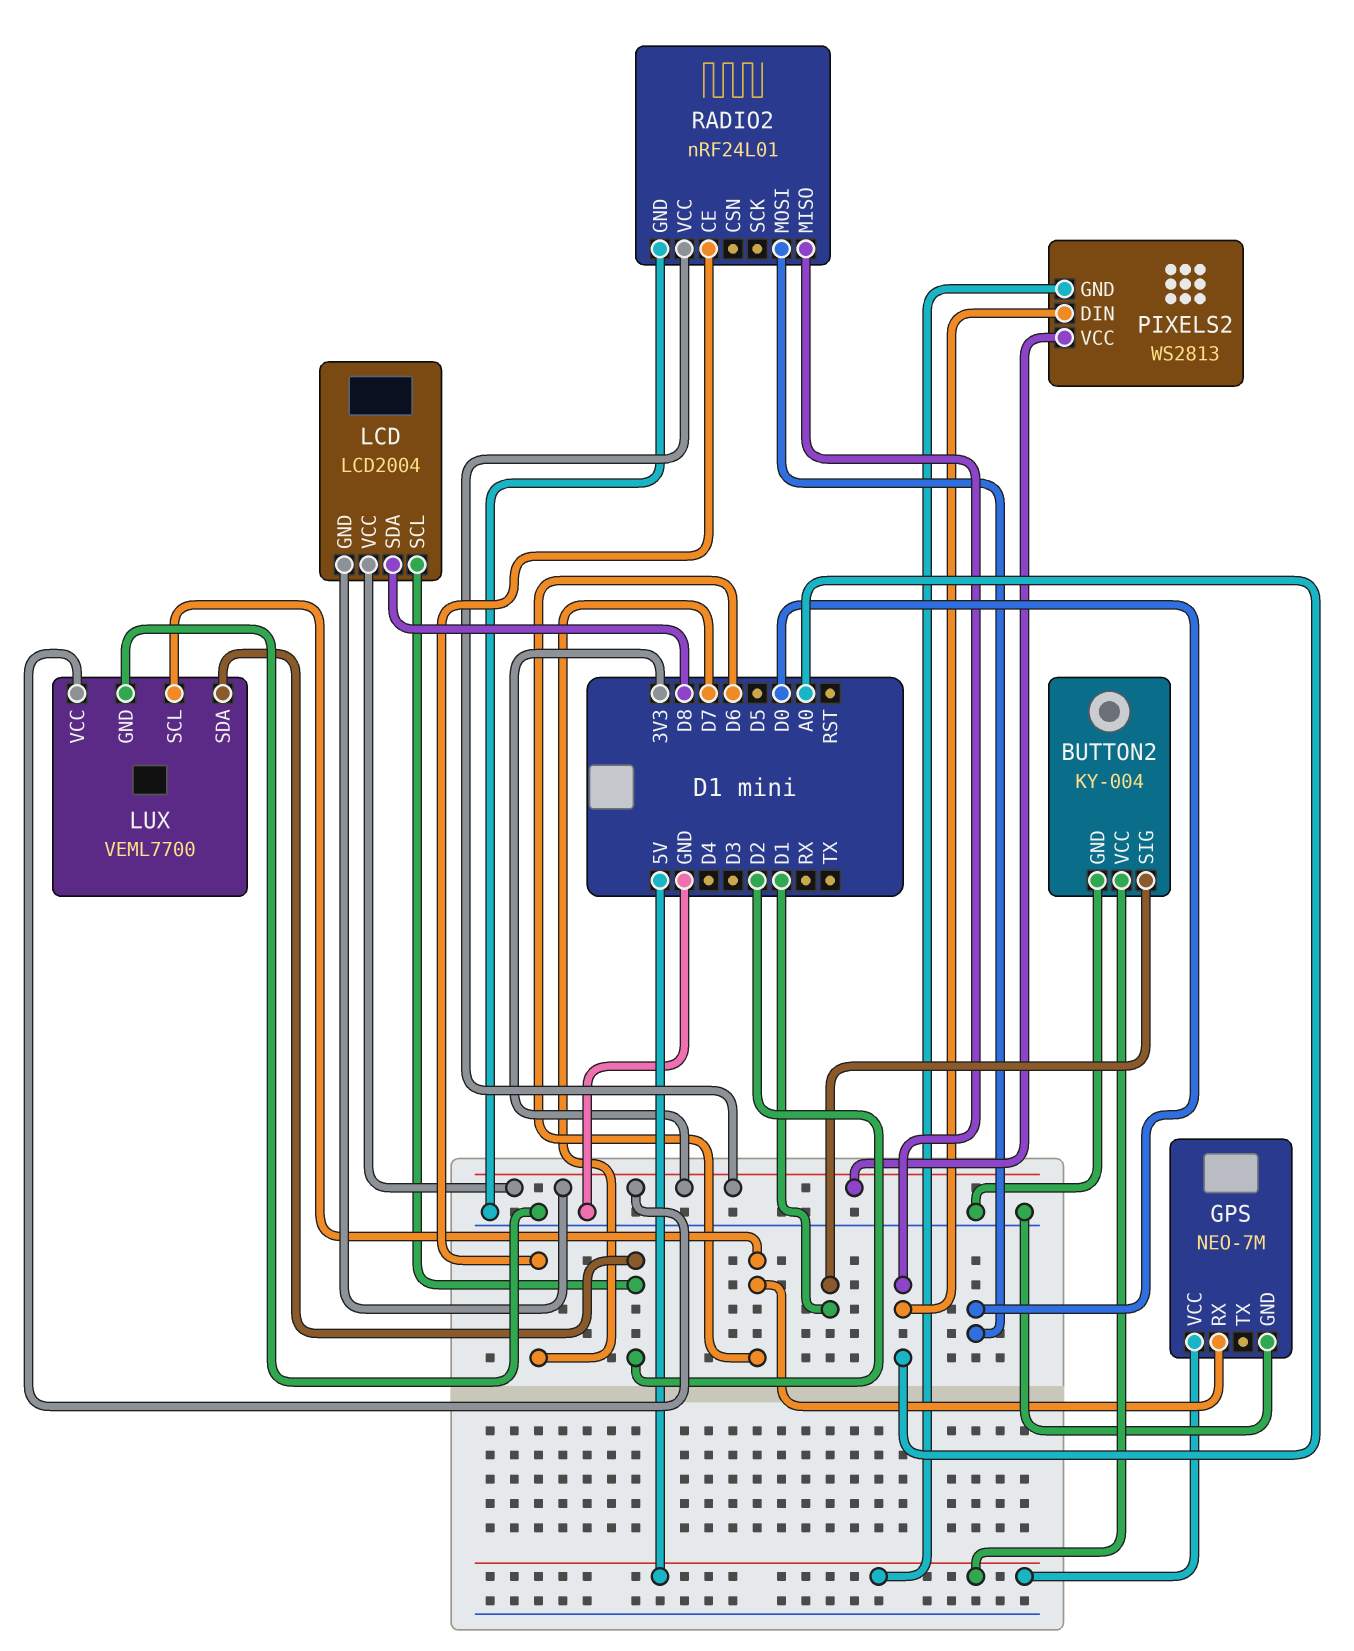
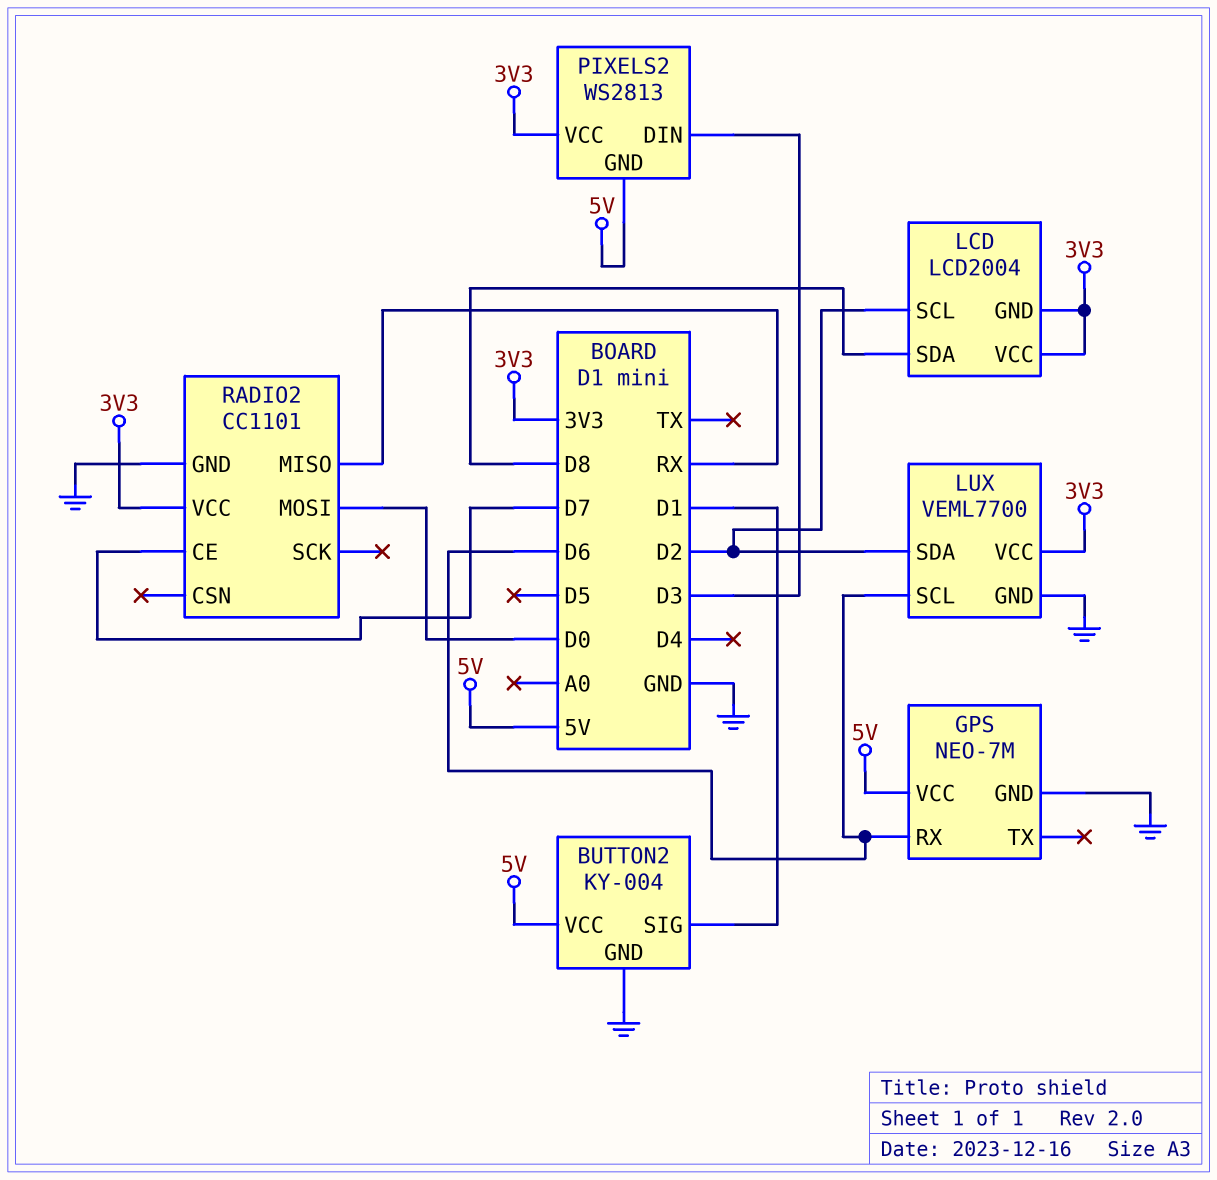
PIXELS2 pin DIN: A0 -> D3
RADIO2: nRF24L01 -> CC1101
RADIO2 pin MISO: A0 -> RX

